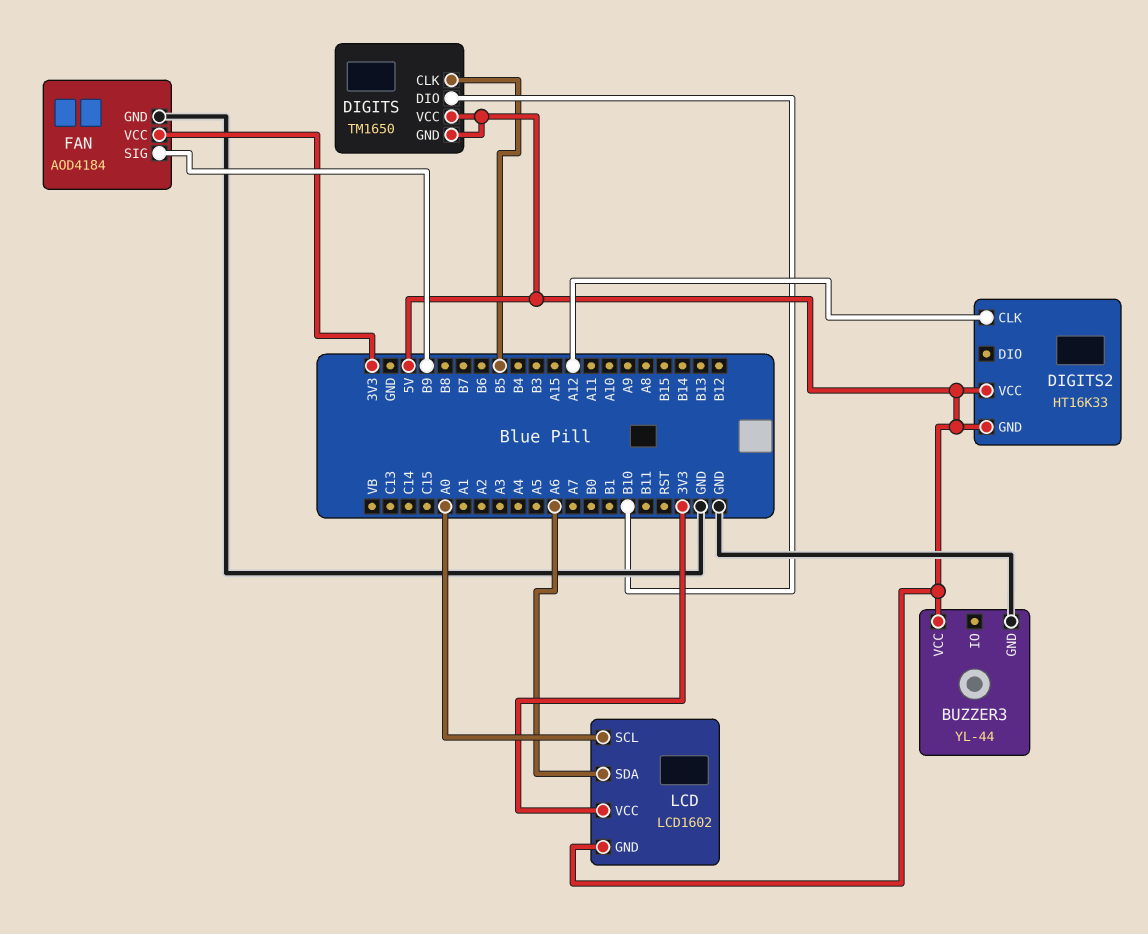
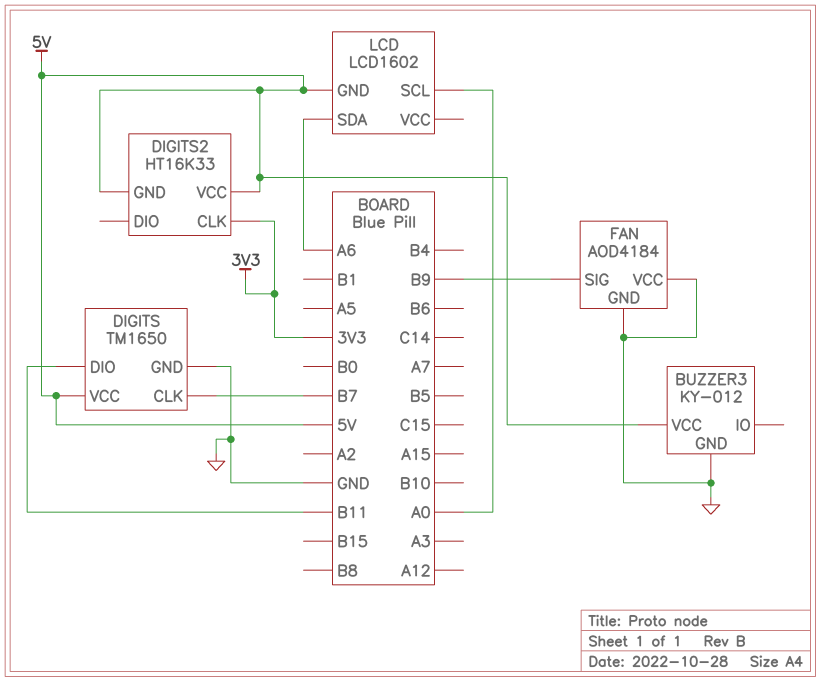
BUZZER3: YL-44 -> KY-012
DIGITS pin CLK: B5 -> B7
DIGITS pin DIO: B10 -> B11
DIGITS pin GND: 5V -> GND
DIGITS2 pin CLK: A12 -> 3V3
FAN pin VCC: 3V3 -> GND
LCD pin VCC: 3V3 -> none

